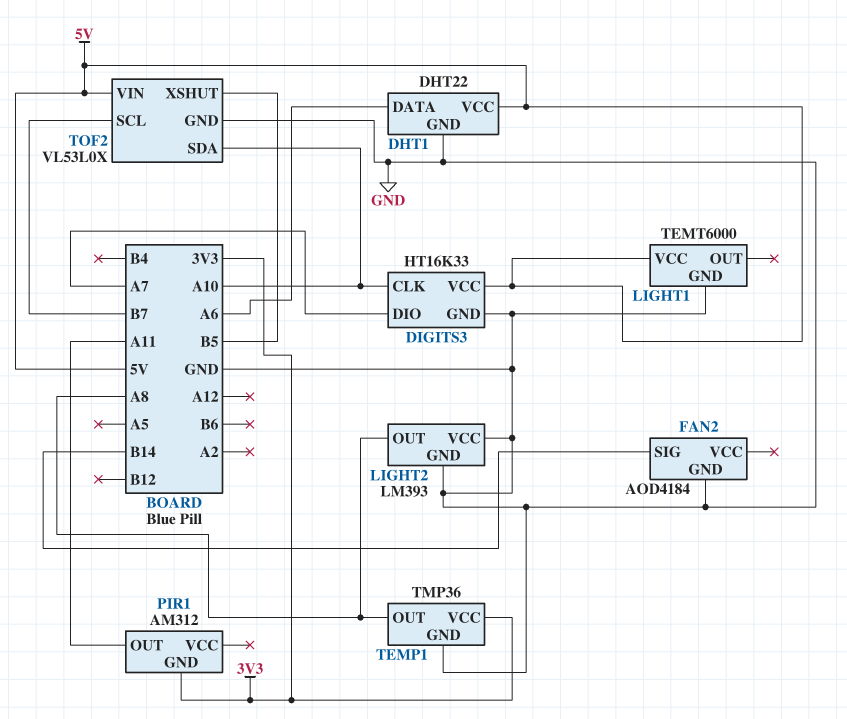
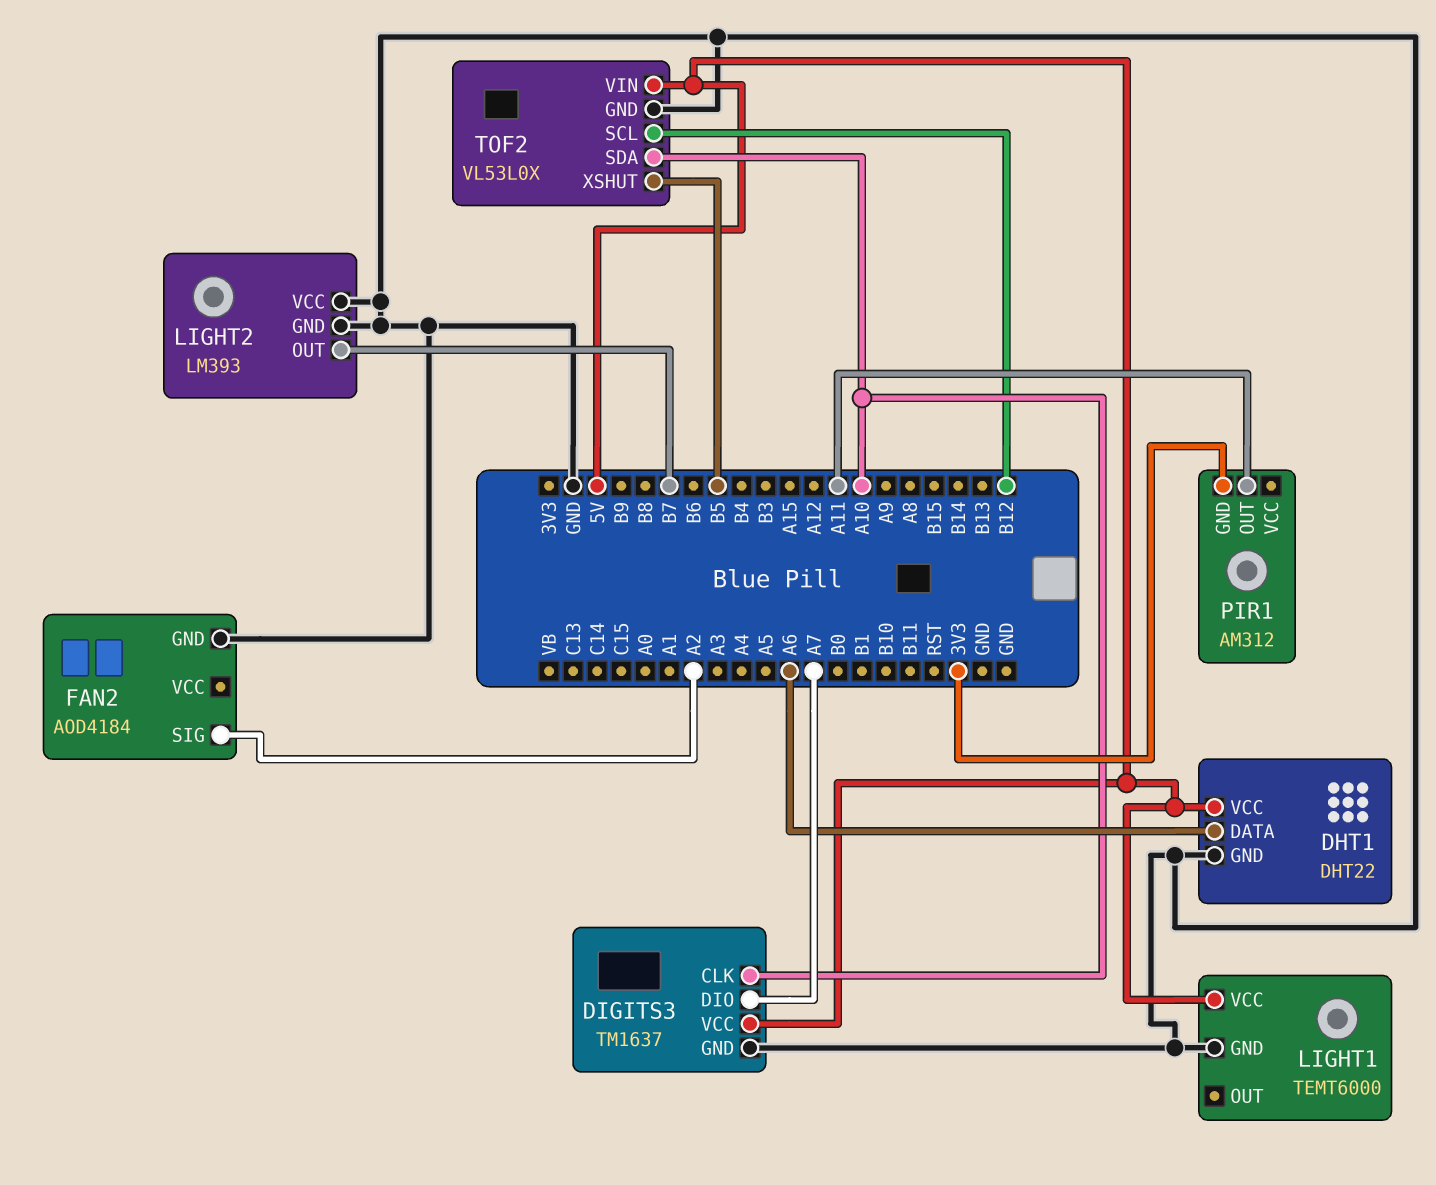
DIGITS3: HT16K33 -> TM1637
FAN2 pin SIG: B14 -> A2
LIGHT2 pin OUT: A8 -> B7
TEMP1: TMP36 -> none
TEMP1 pin GND: GND -> none
TEMP1 pin OUT: A8 -> none
TEMP1 pin VCC: 3V3 -> none
TOF2 pin SCL: B7 -> B12

